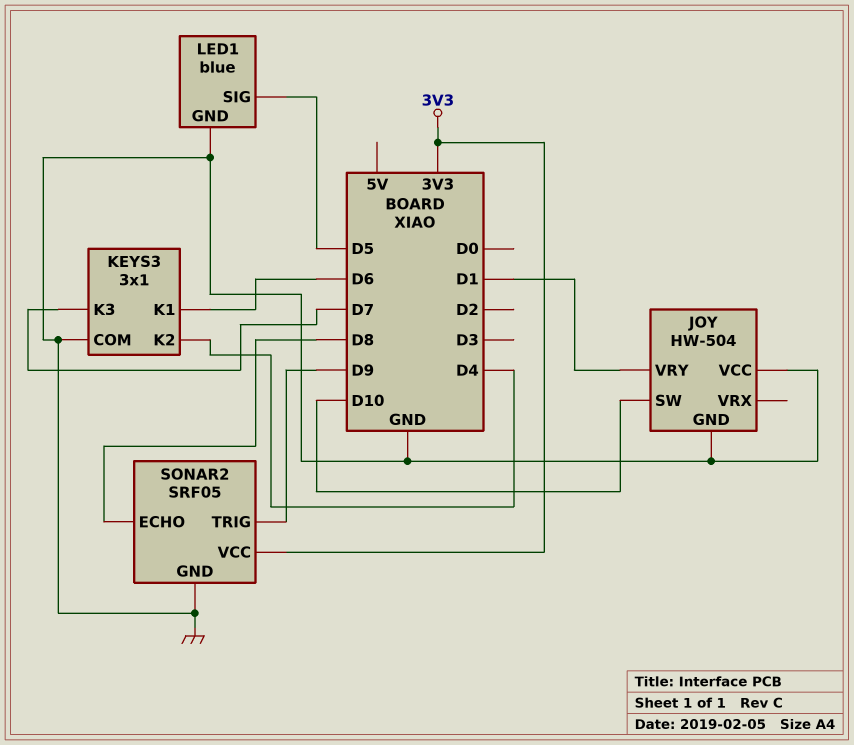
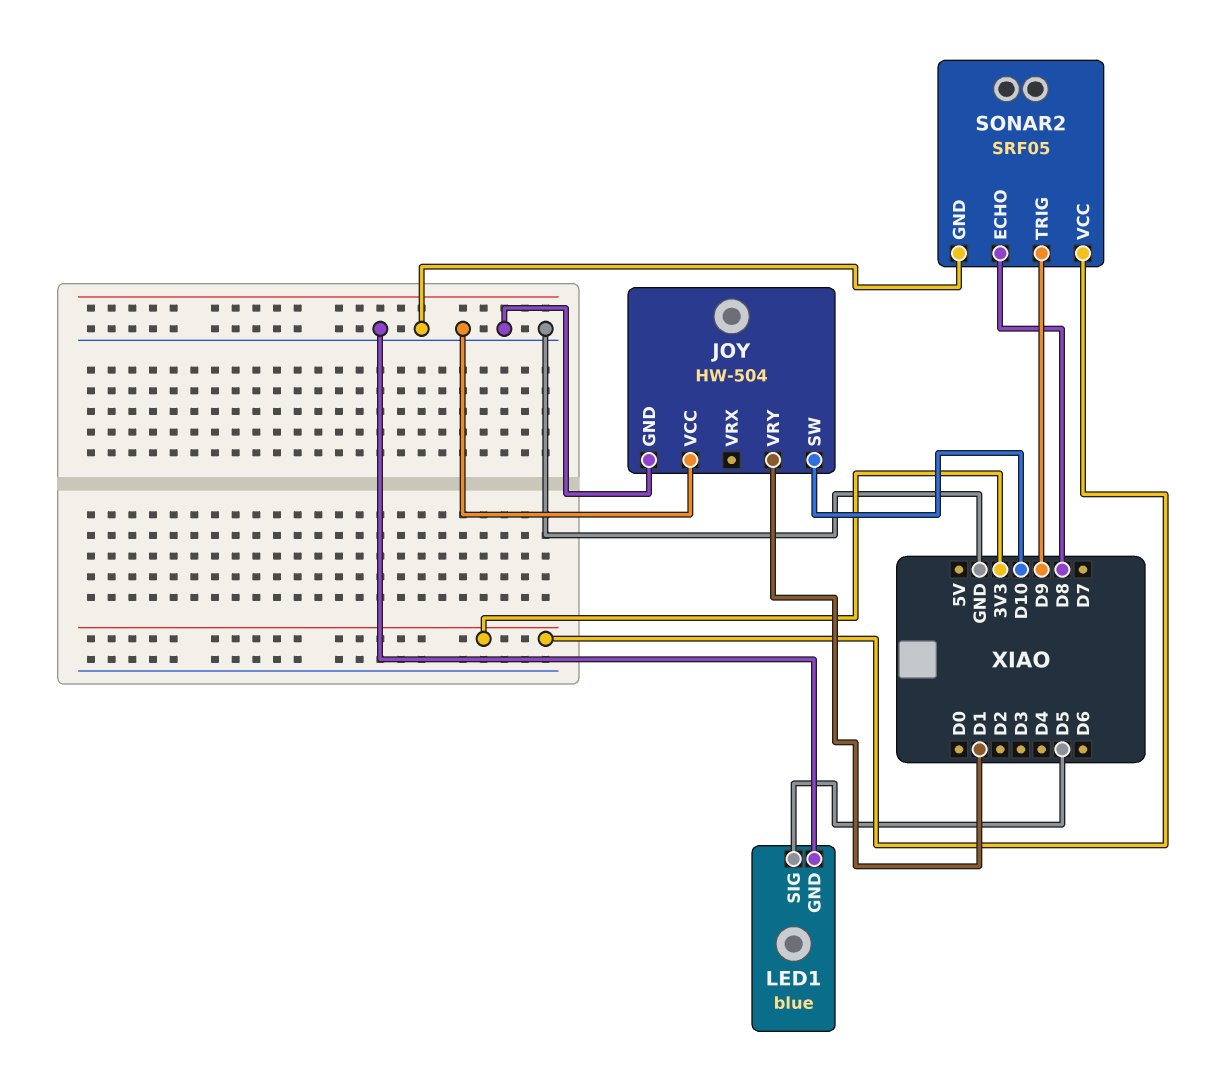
KEYS3: 3x1 -> none
KEYS3 pin COM: GND -> none
KEYS3 pin K1: D6 -> none
KEYS3 pin K2: D4 -> none
KEYS3 pin K3: D7 -> none

